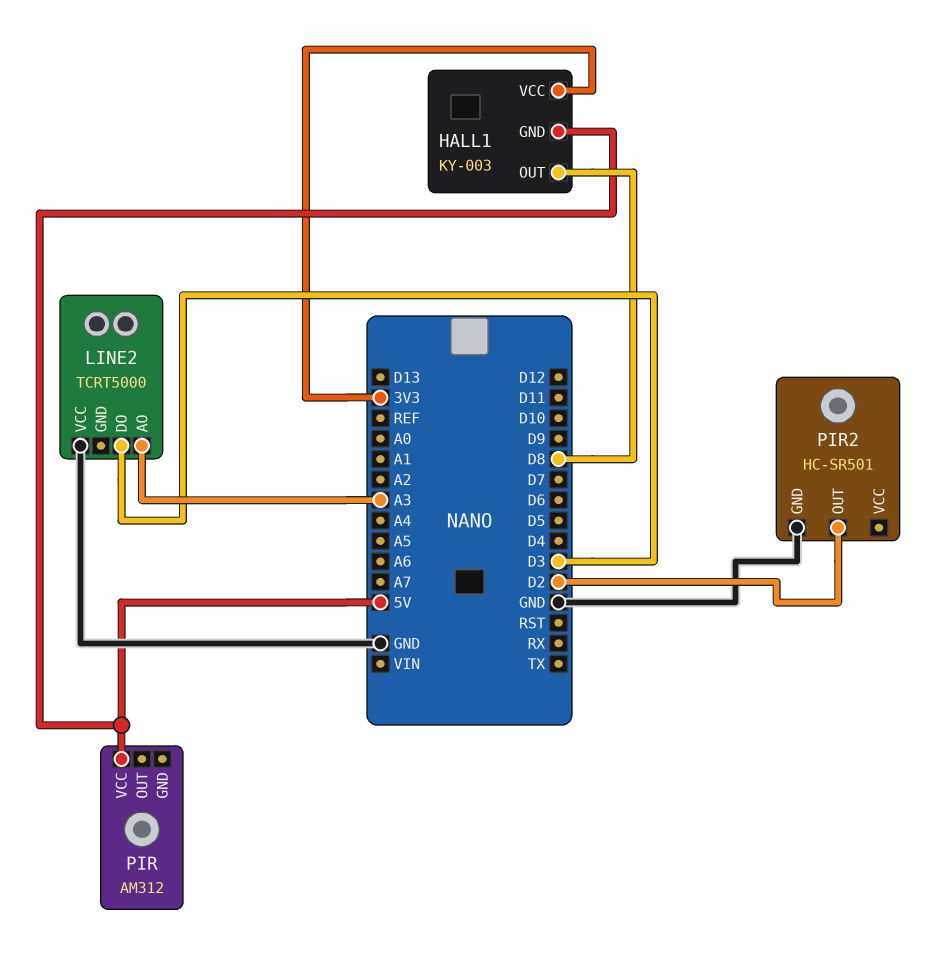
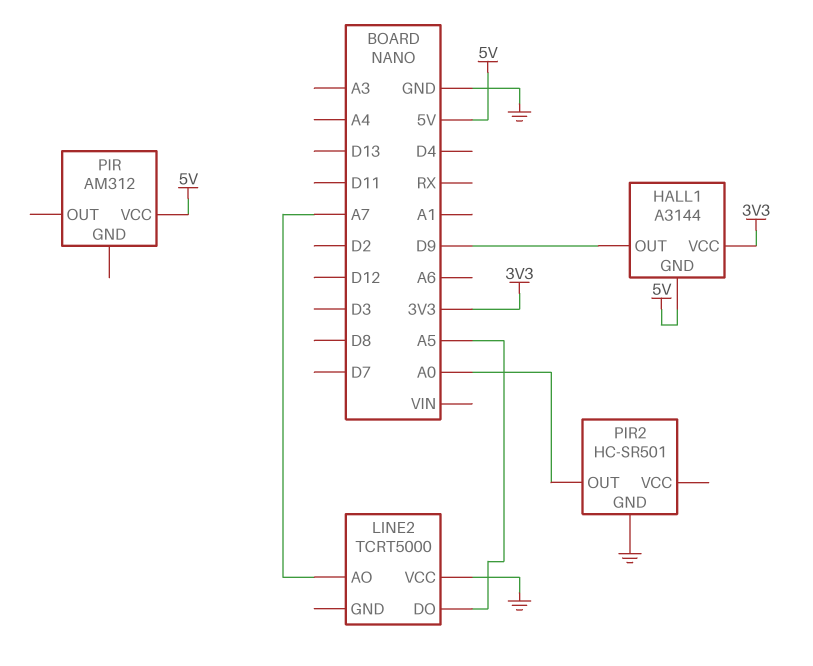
HALL1: KY-003 -> A3144
HALL1 pin OUT: D8 -> D9
LINE2 pin AO: A3 -> A7
LINE2 pin DO: D3 -> A5
PIR2 pin OUT: D2 -> A0

